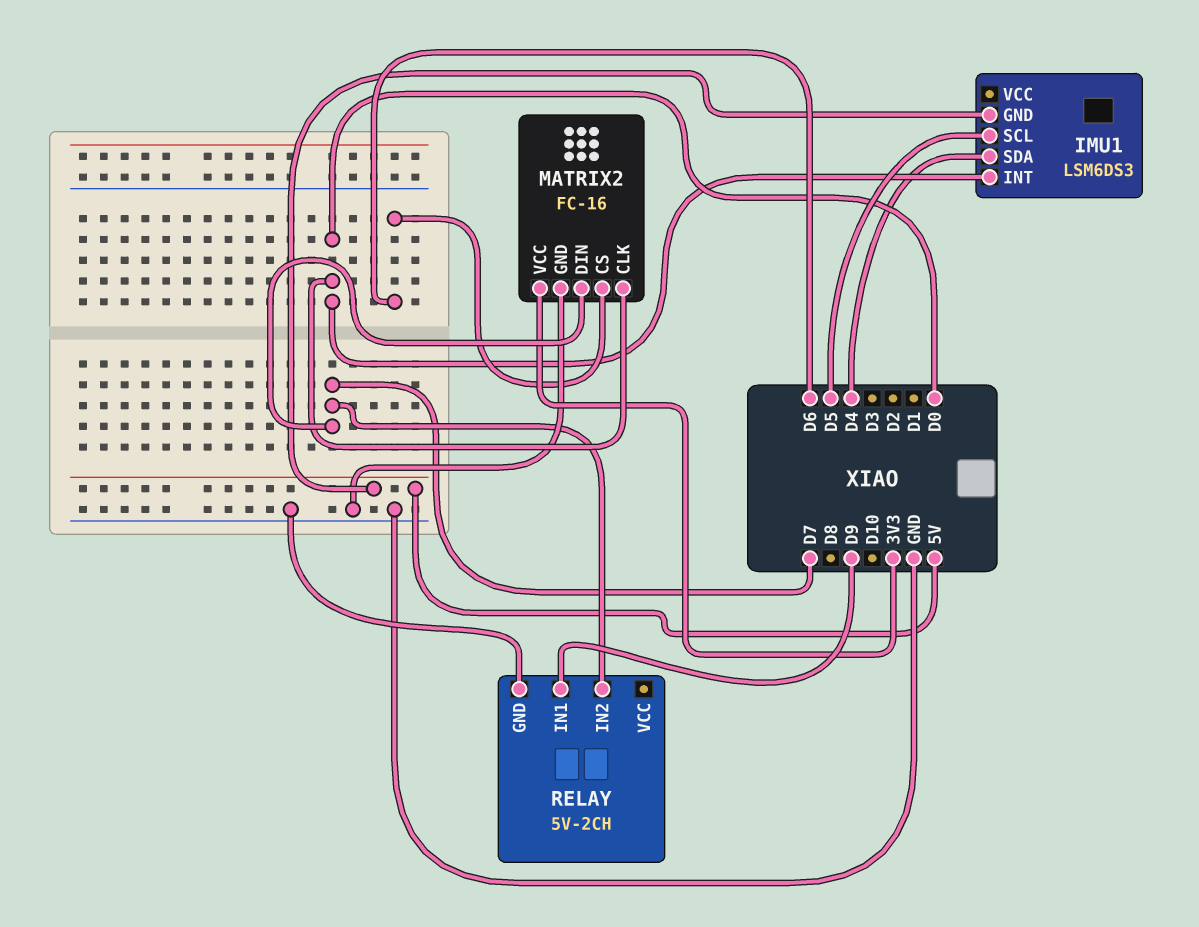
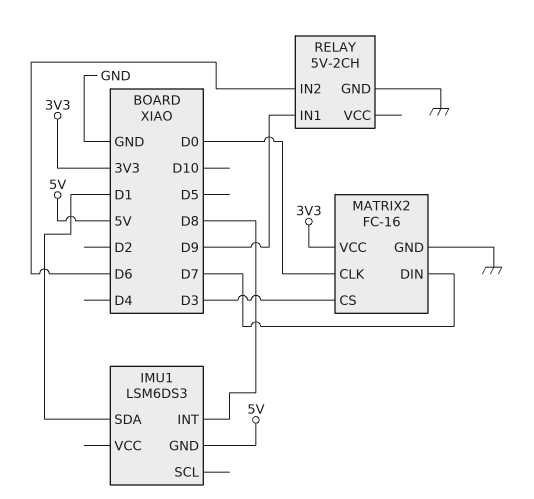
IMU1 pin INT: D0 -> D8
IMU1 pin SCL: D5 -> none
IMU1 pin SDA: D4 -> D1
MATRIX2 pin CS: D6 -> D3
RELAY pin IN2: D7 -> D6

